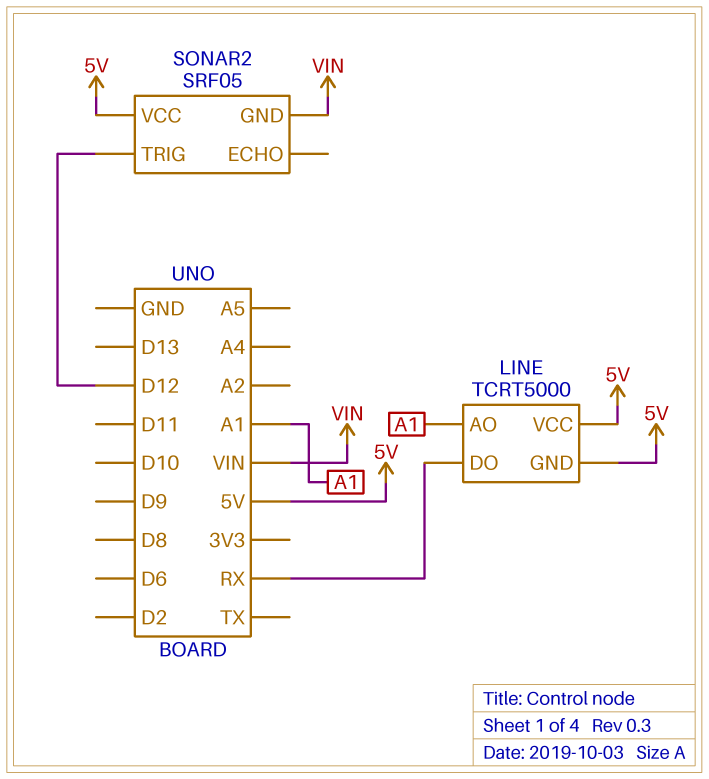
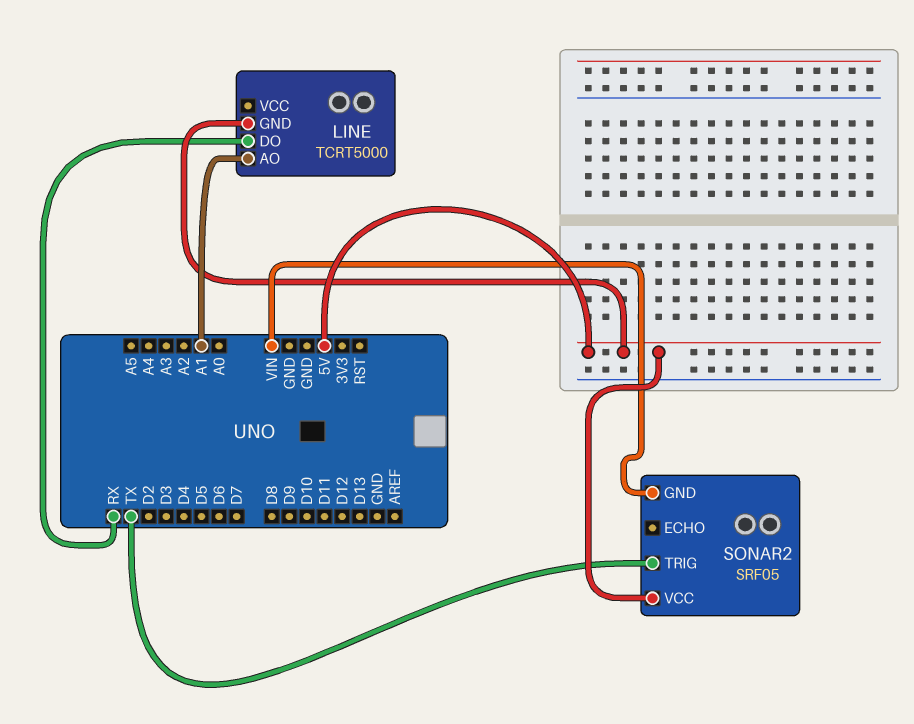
LINE pin VCC: 5V -> none
SONAR2 pin TRIG: D12 -> TX

